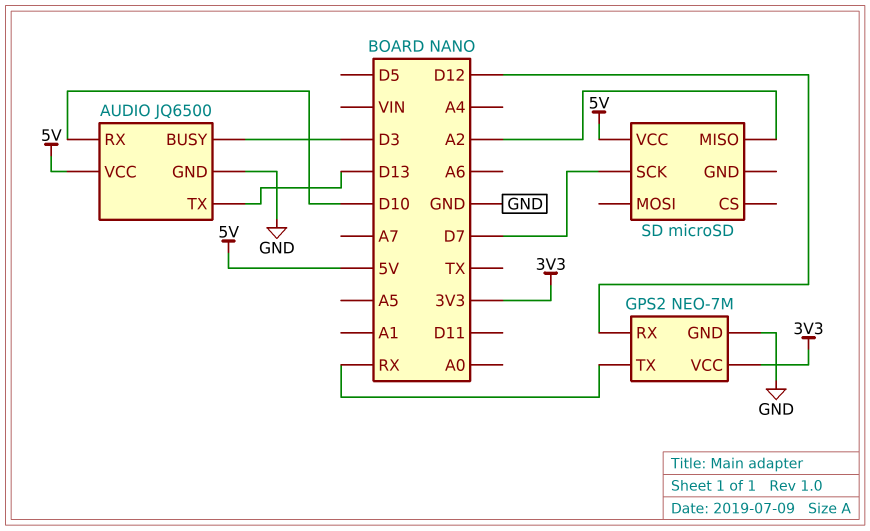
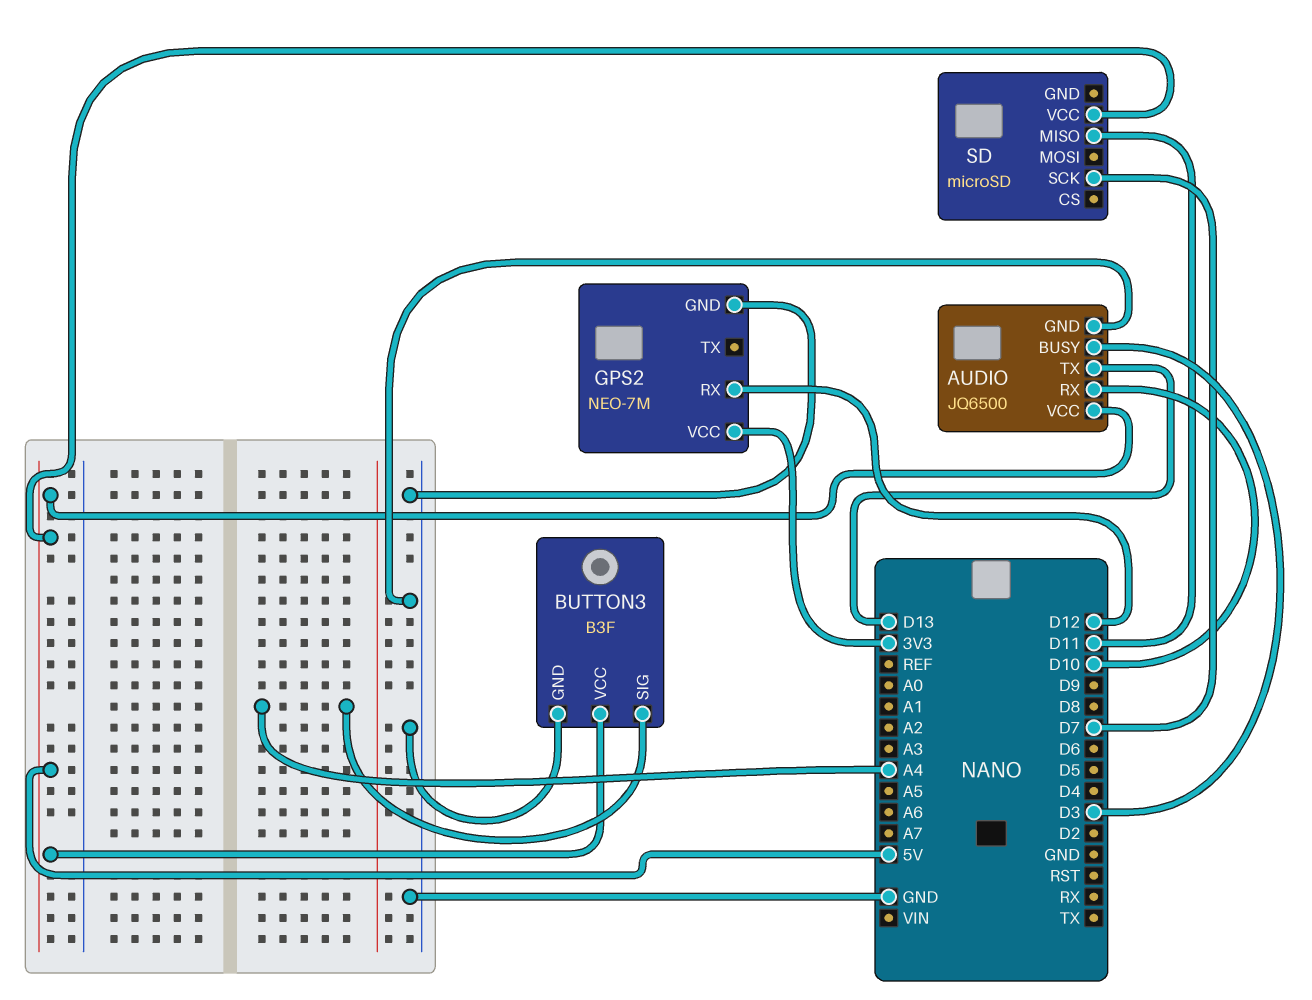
BUTTON3: none -> B3F
BUTTON3 pin GND: none -> GND
BUTTON3 pin SIG: none -> A4
BUTTON3 pin VCC: none -> 5V
GPS2 pin TX: RX -> none
SD pin MISO: A2 -> D11

